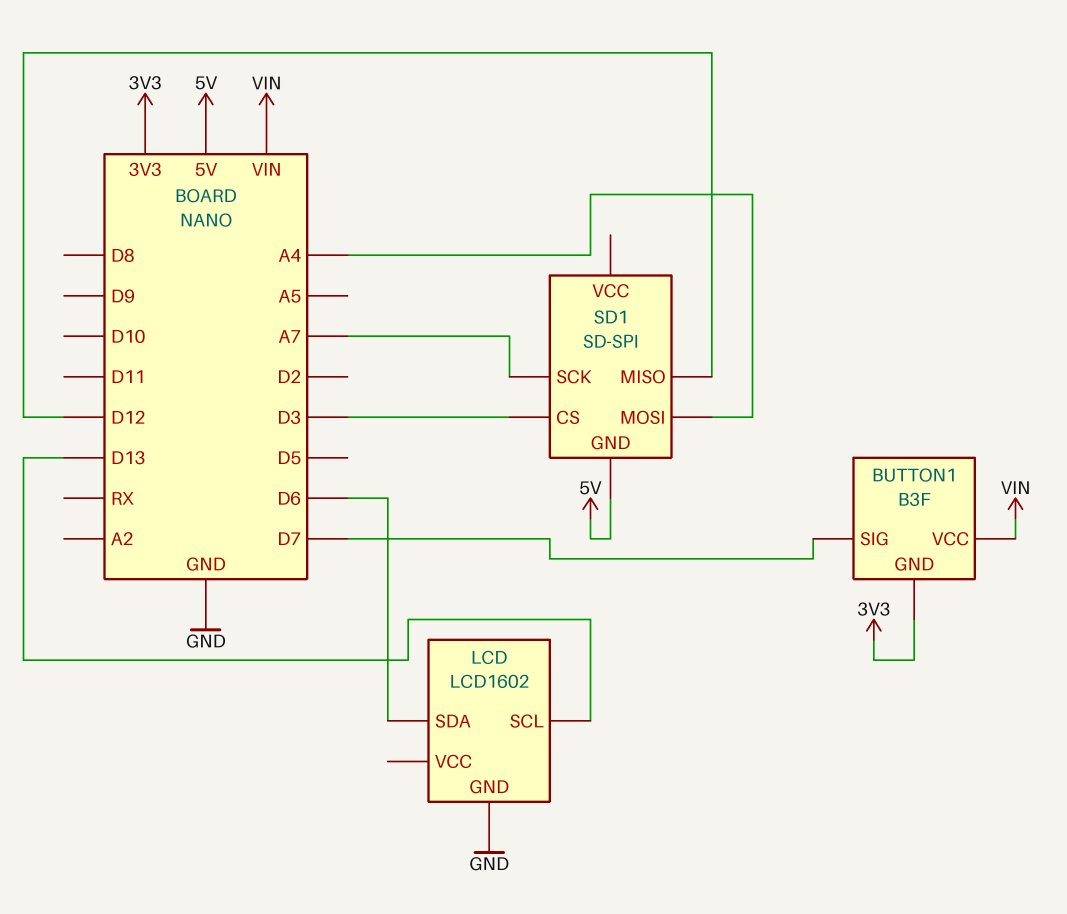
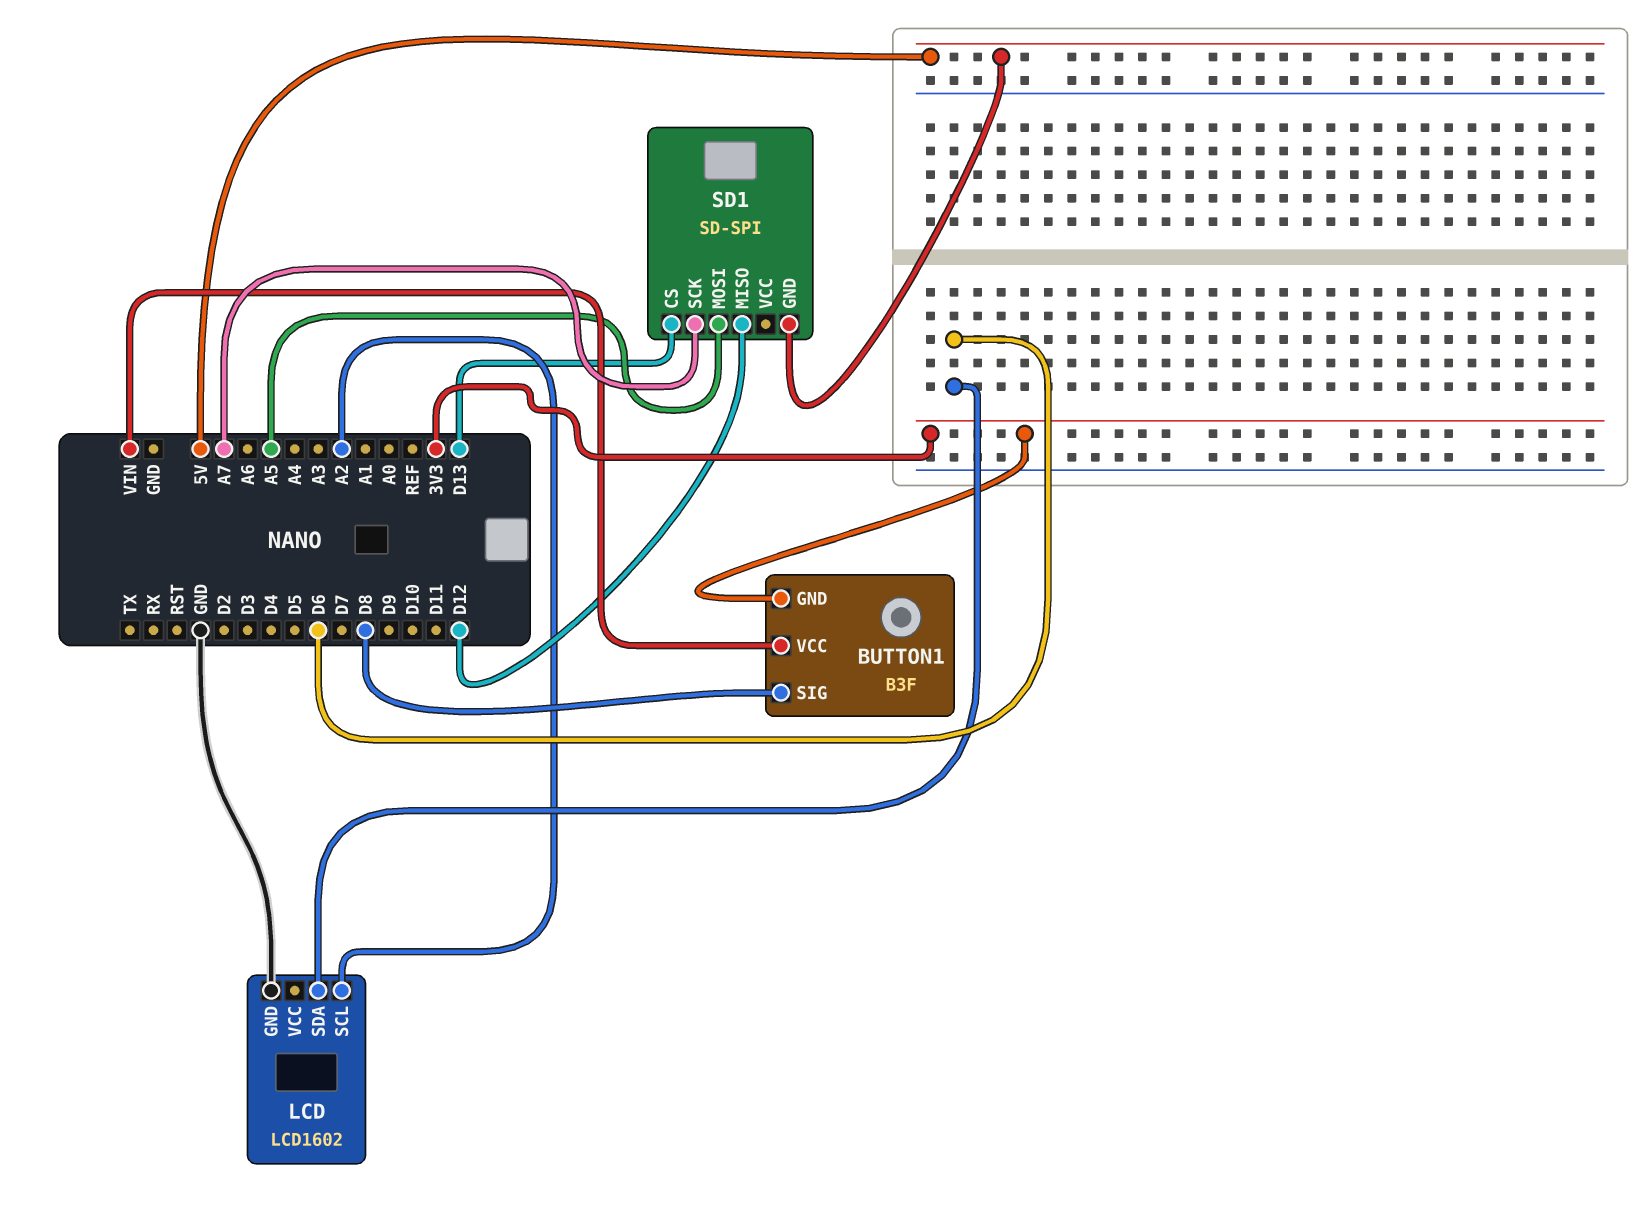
BUTTON1 pin SIG: D7 -> D8
LCD pin SCL: D13 -> A2
SD1 pin CS: D3 -> D13
SD1 pin MOSI: A4 -> A5

